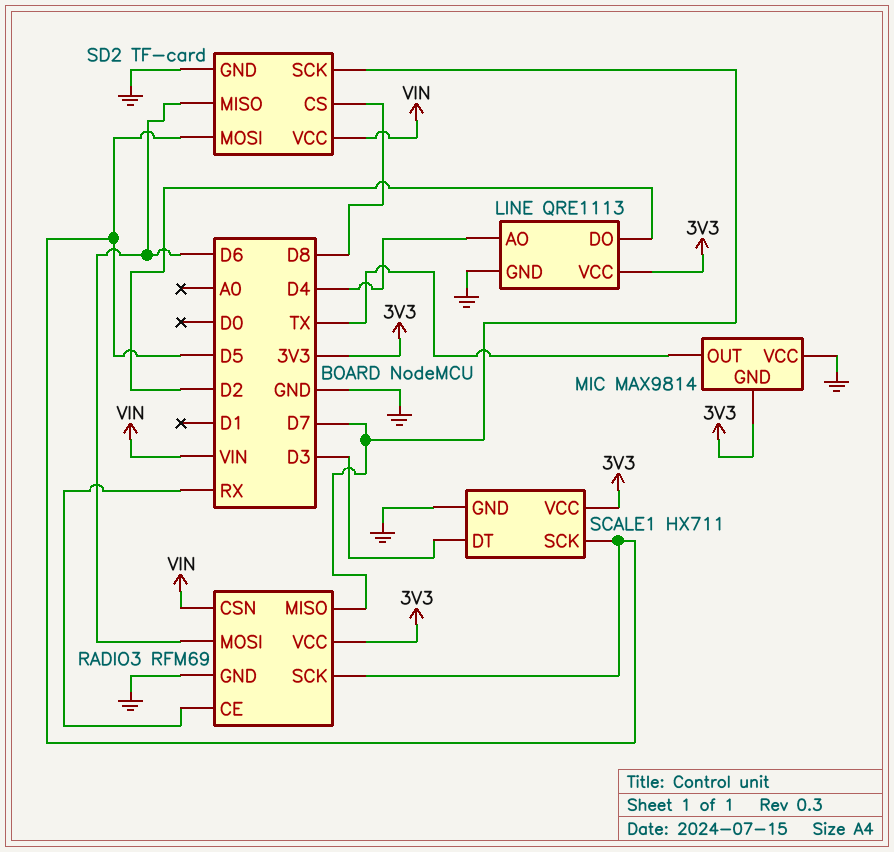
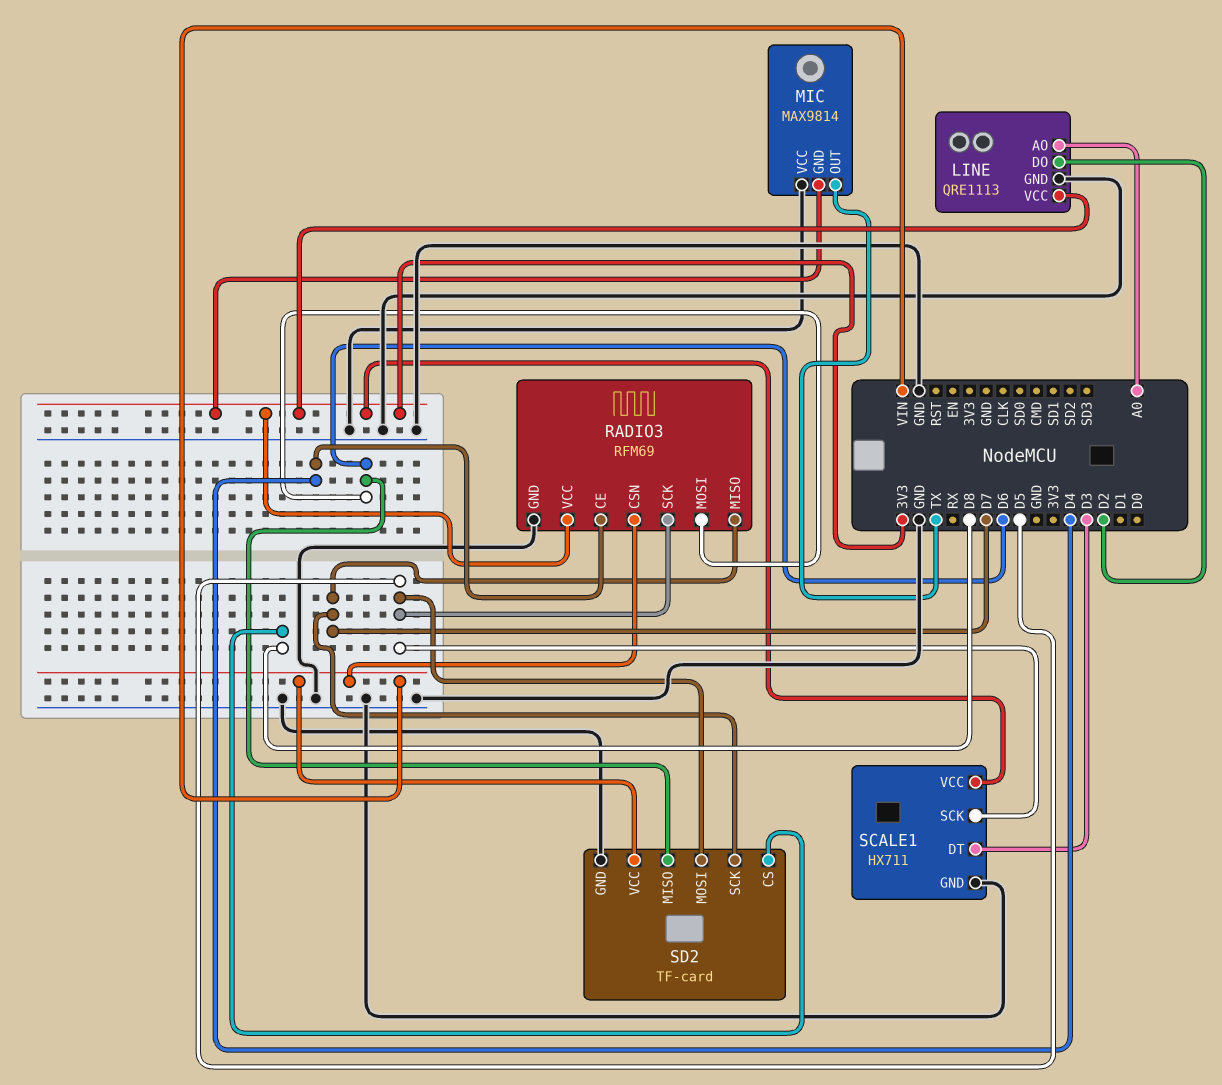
LINE pin AO: D4 -> A0
RADIO3 pin CE: RX -> D4

